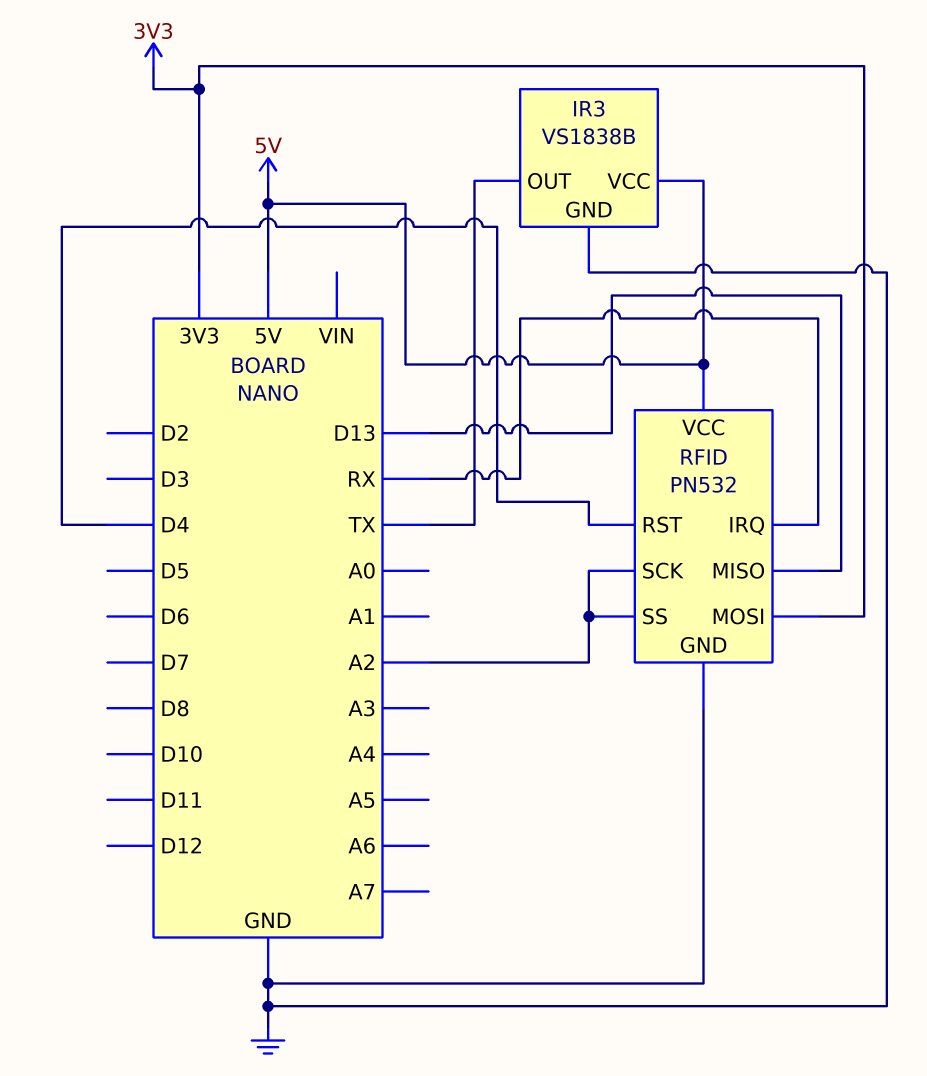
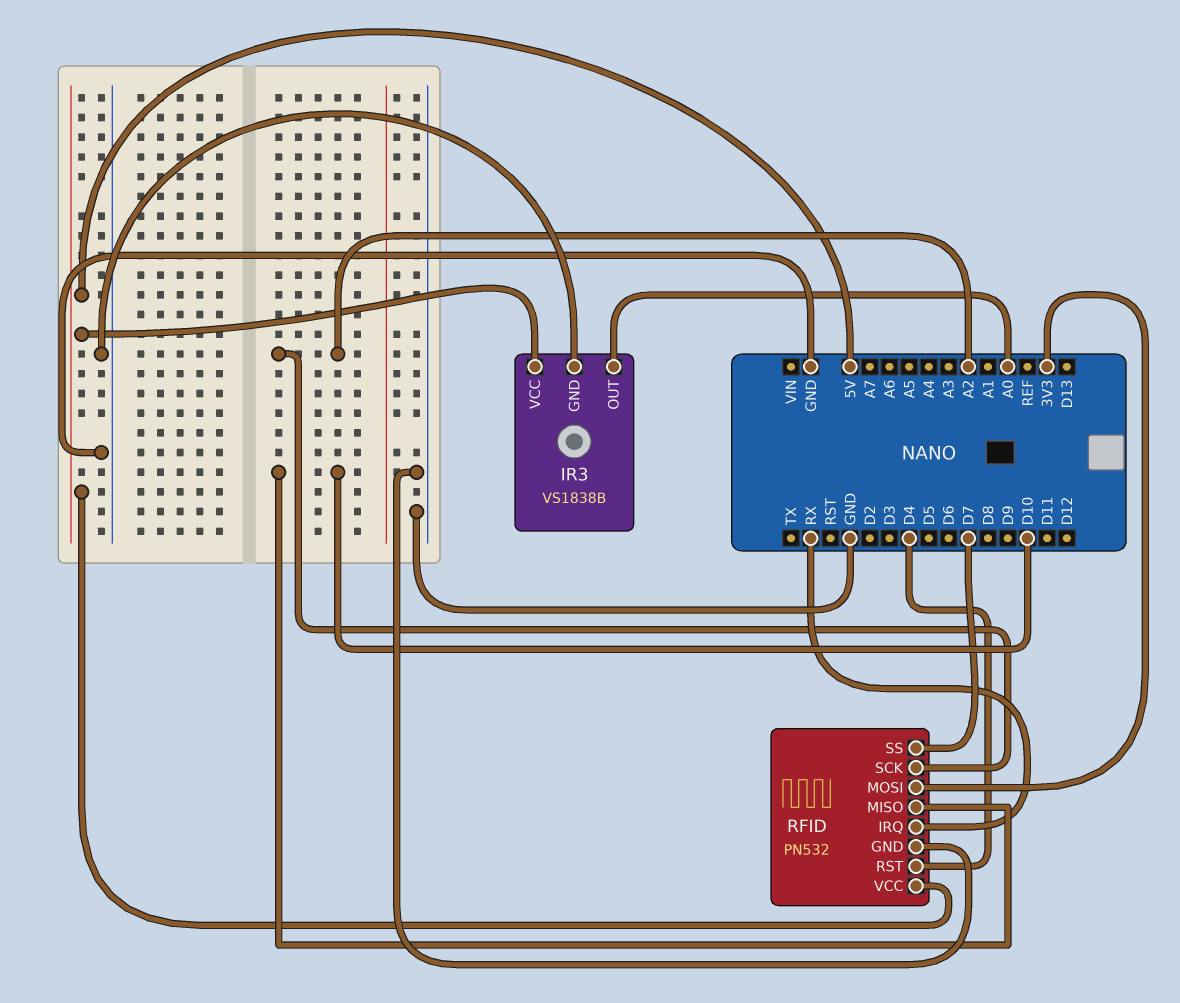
IR3 pin OUT: TX -> A0
RFID pin MISO: D13 -> D10
RFID pin SS: A2 -> D7

